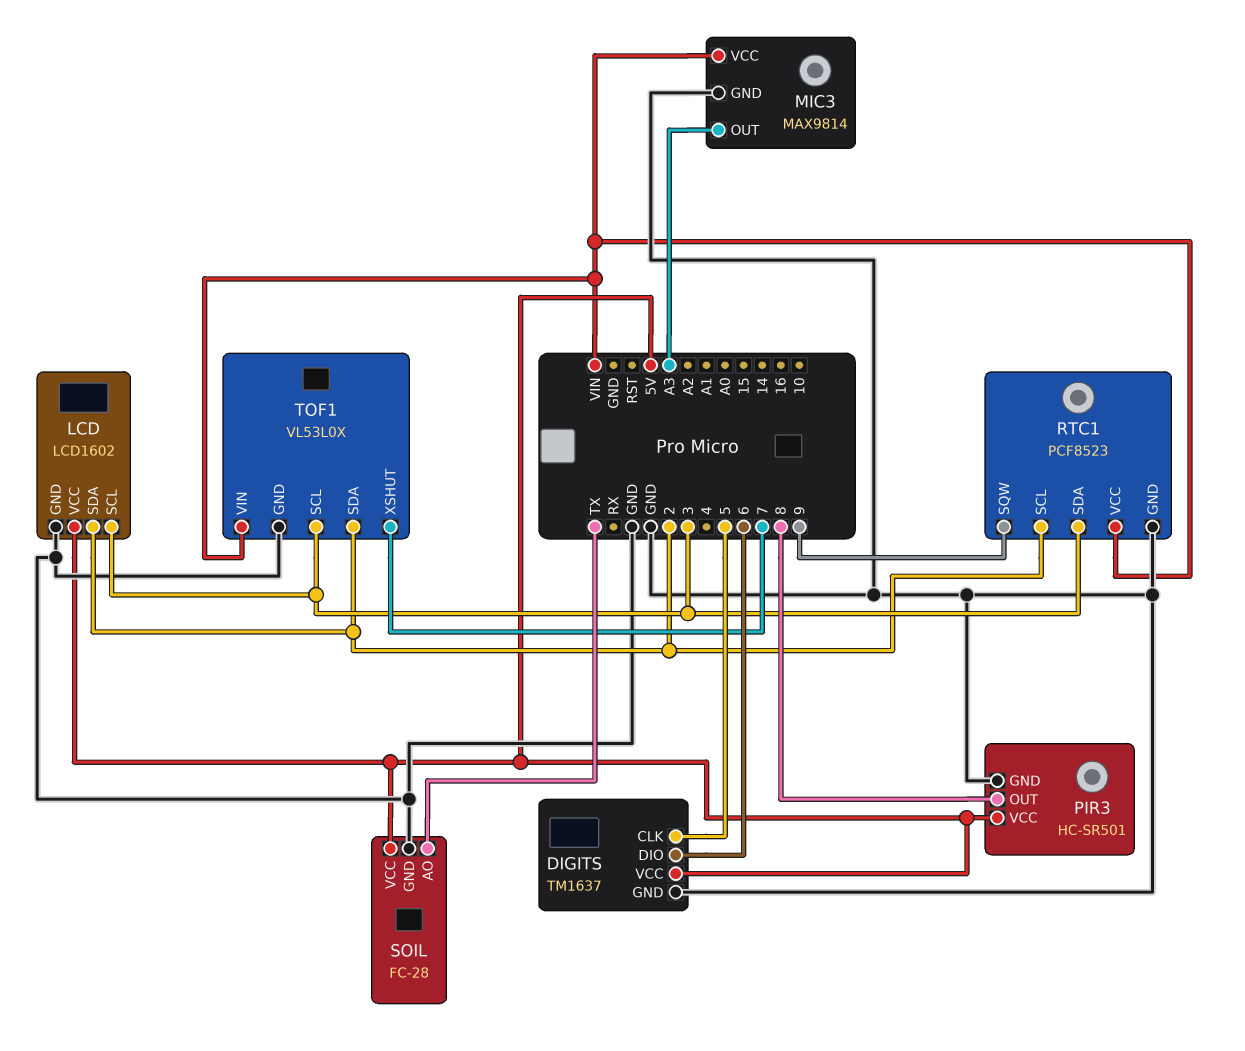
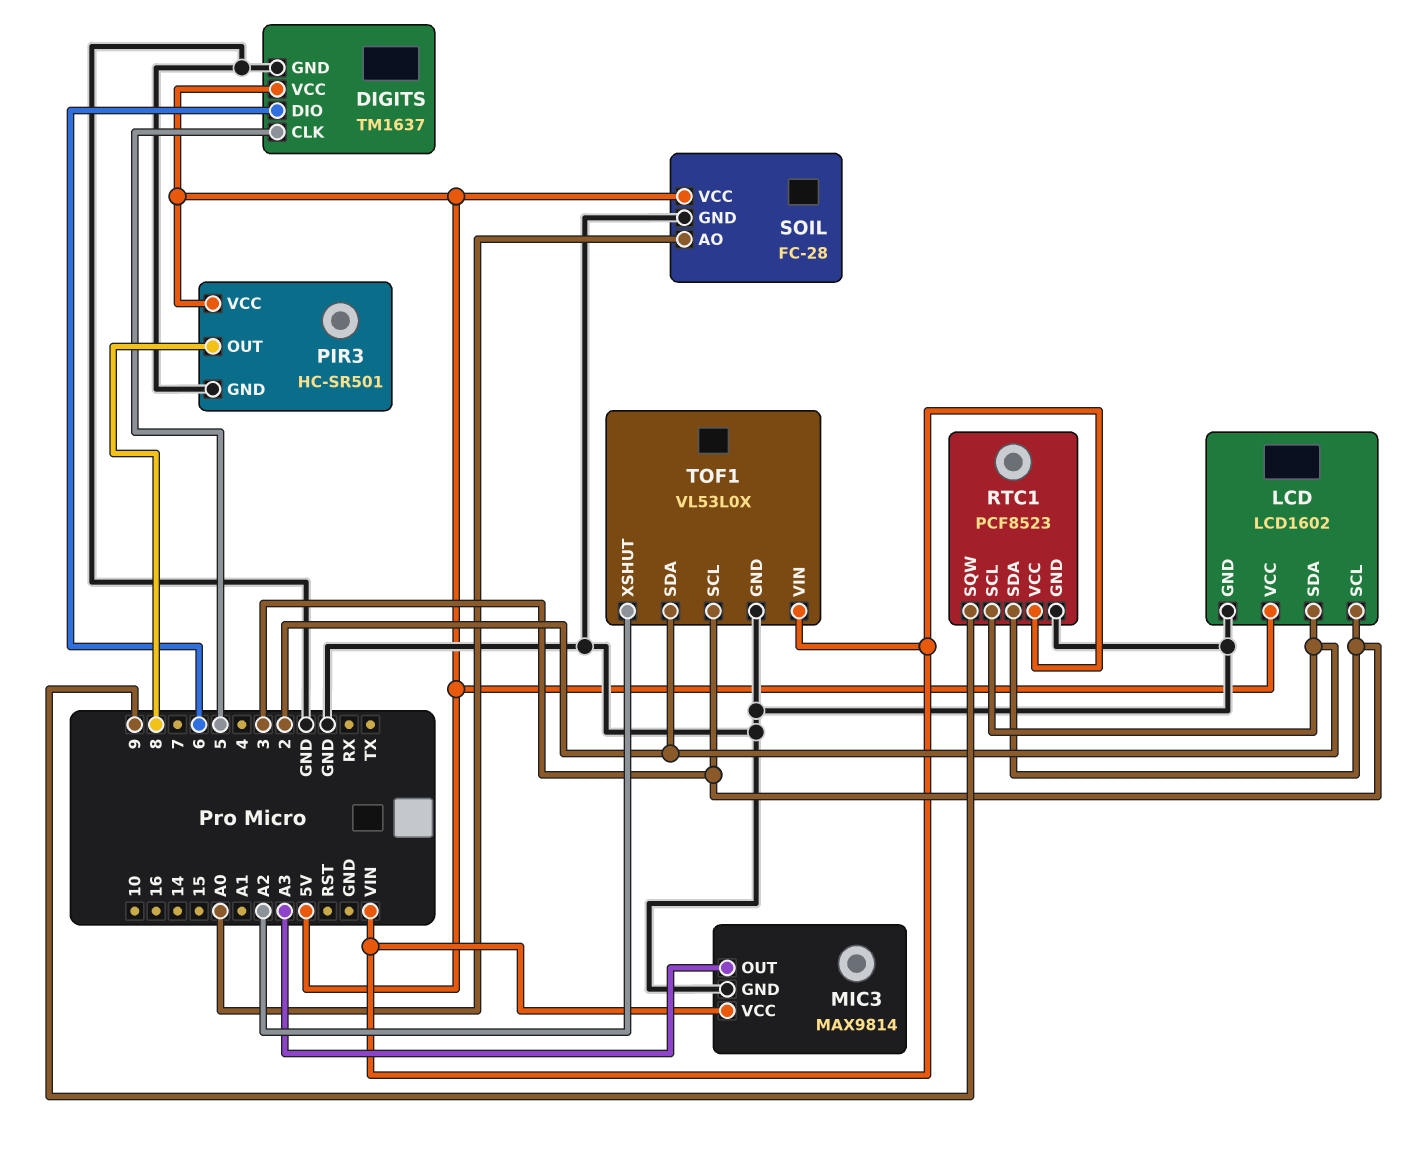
SOIL pin AO: TX -> A0
TOF1 pin XSHUT: 7 -> A2

